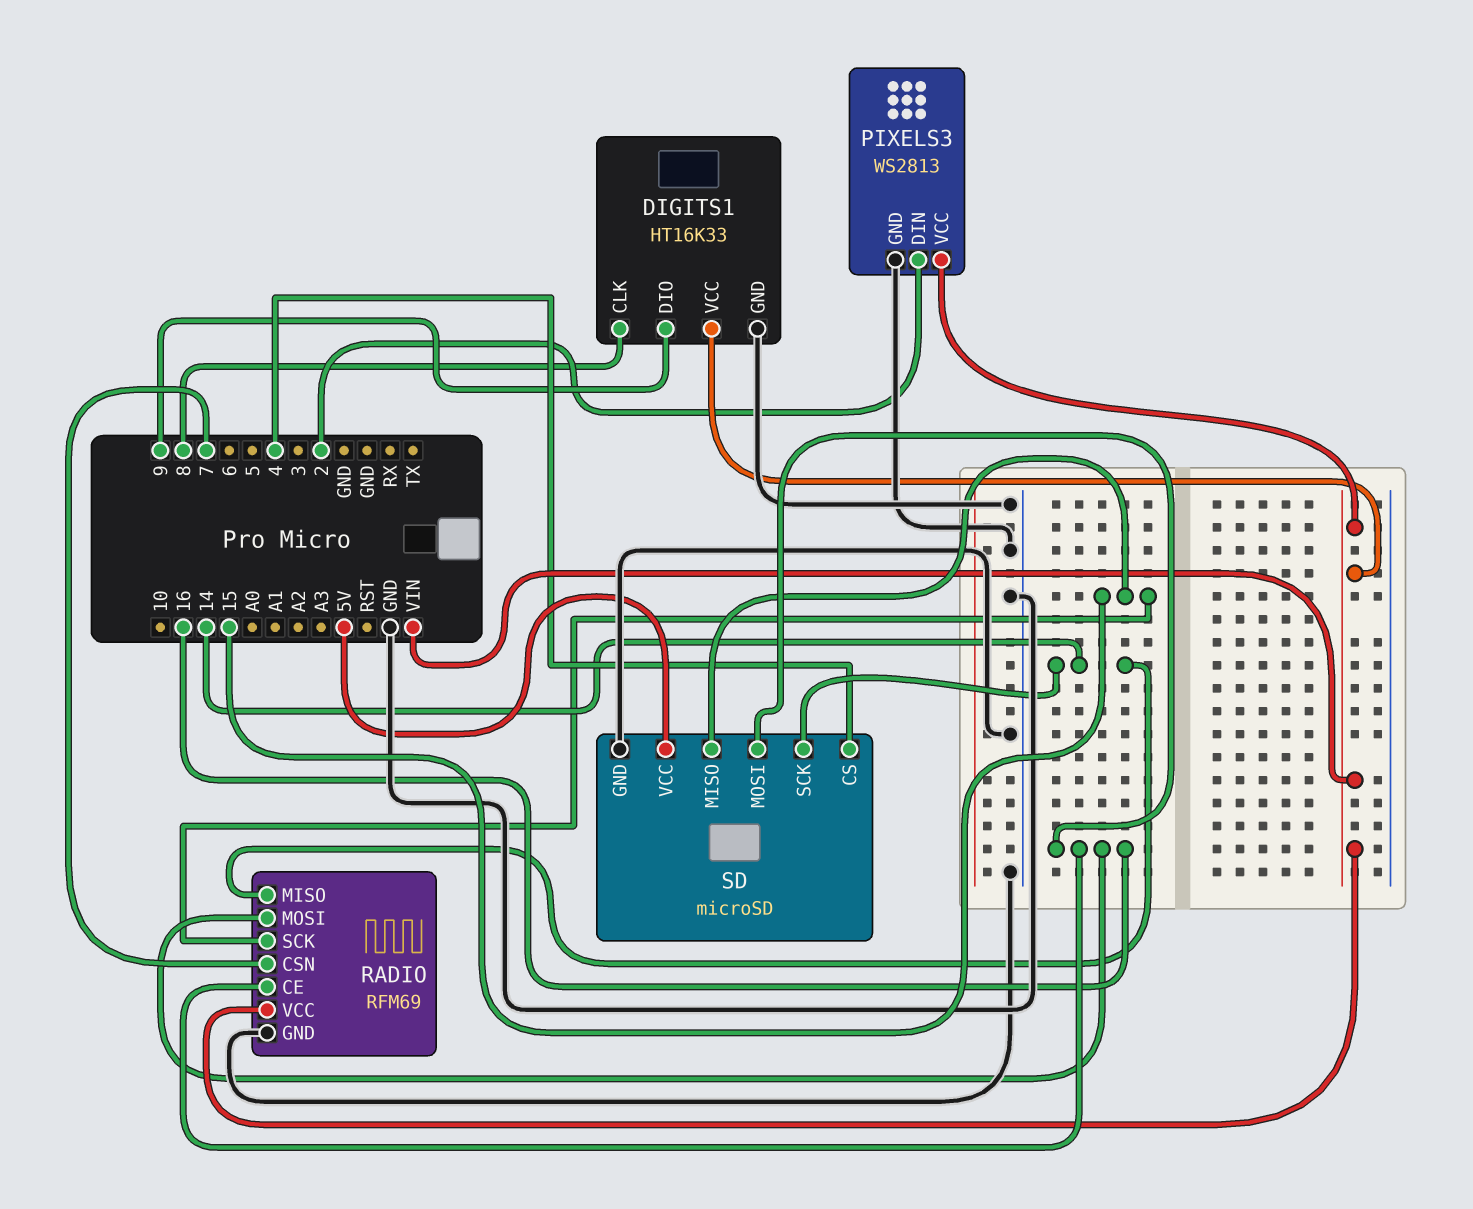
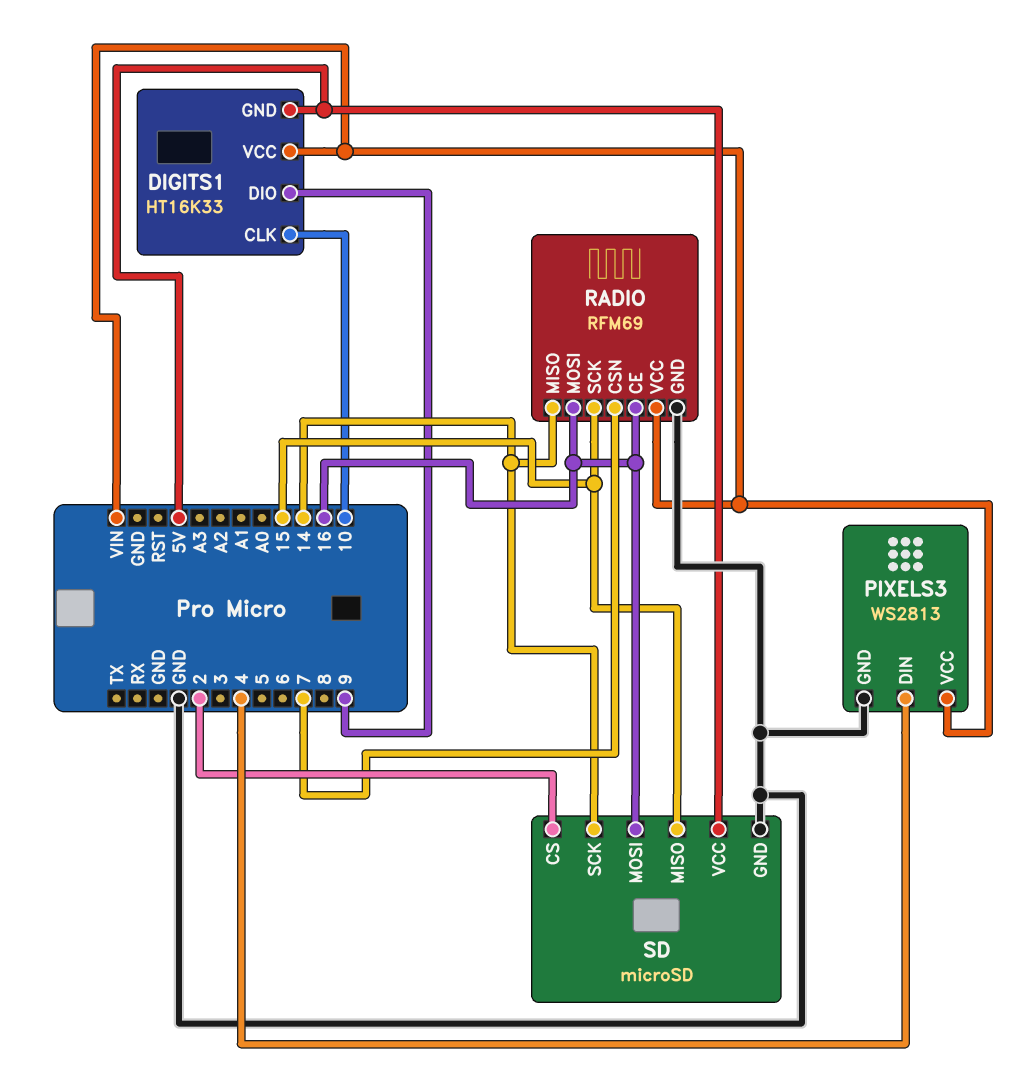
DIGITS1 pin CLK: 8 -> 10
DIGITS1 pin GND: GND -> 5V
PIXELS3 pin DIN: 2 -> 4
SD pin CS: 4 -> 2

